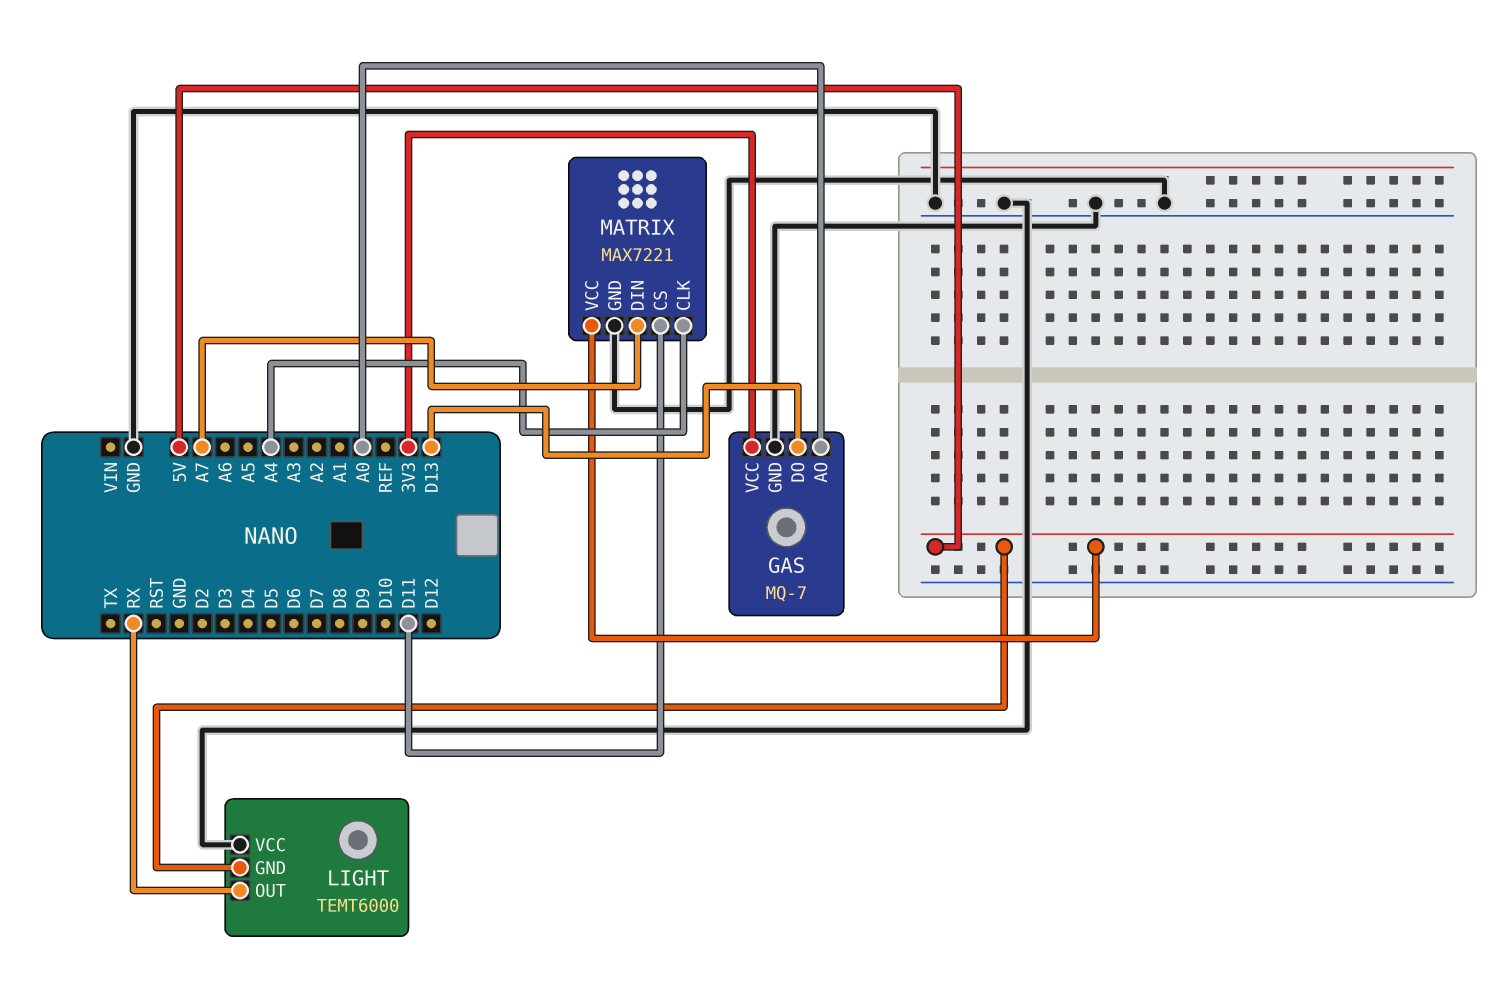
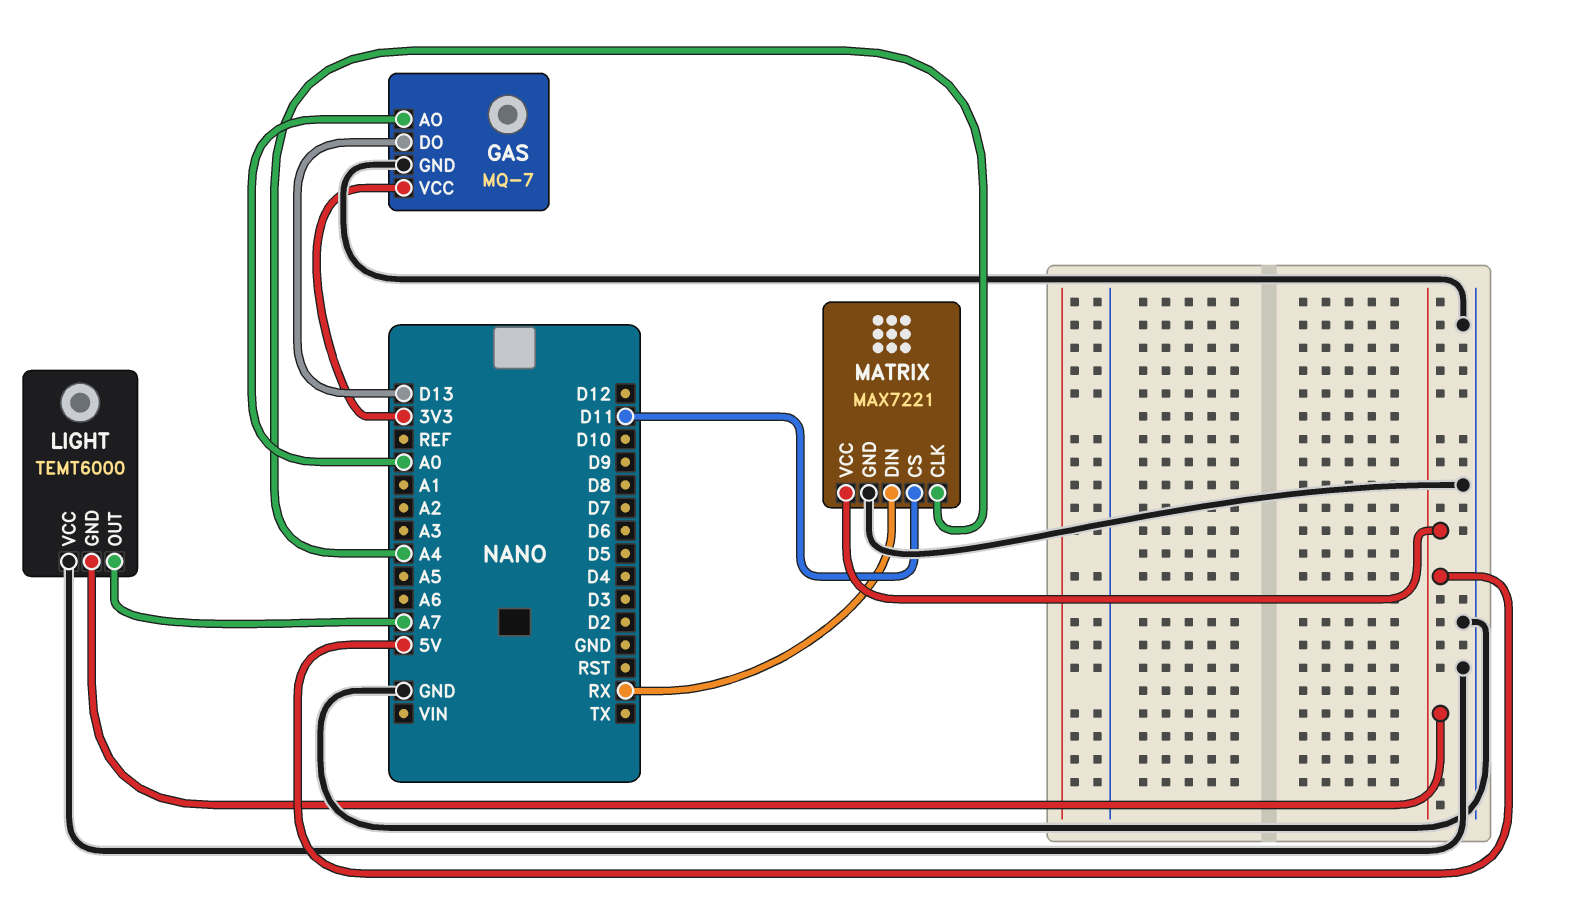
LIGHT pin OUT: RX -> A7
MATRIX pin DIN: A7 -> RX

